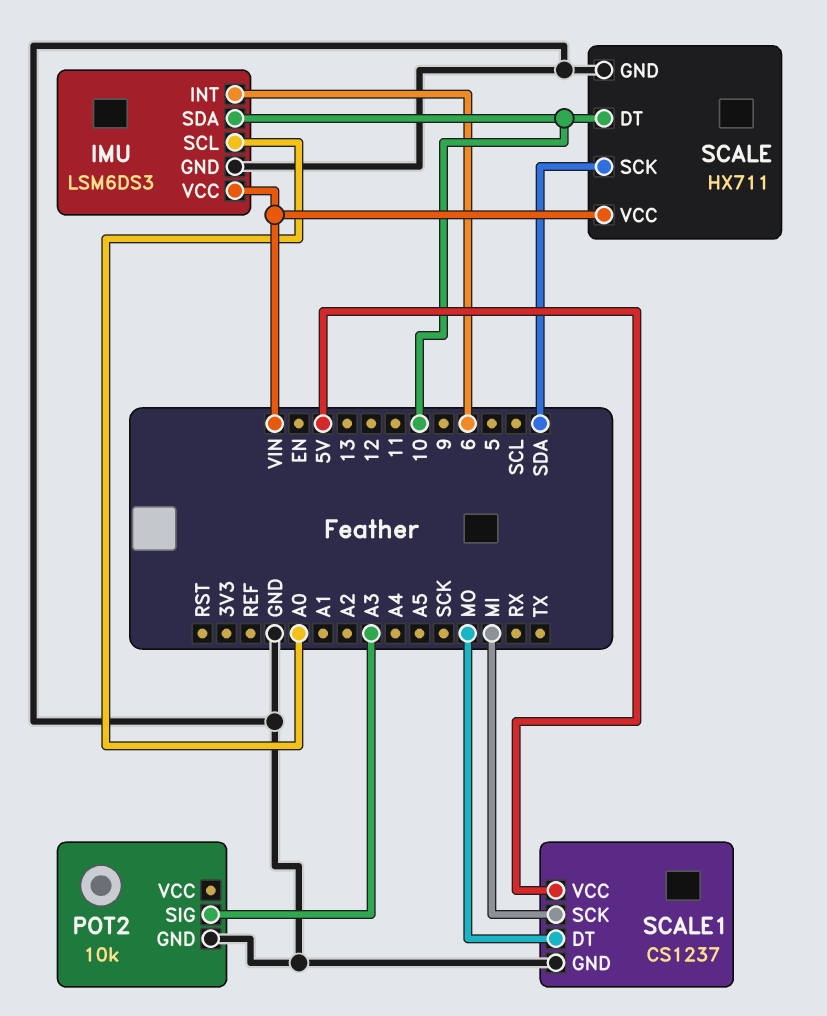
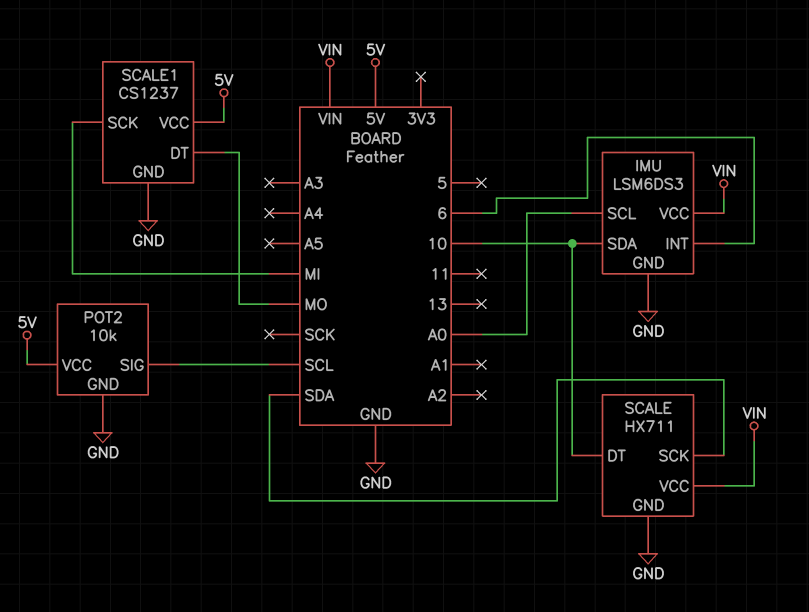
POT2 pin SIG: A3 -> SCL
POT2 pin VCC: none -> 5V

